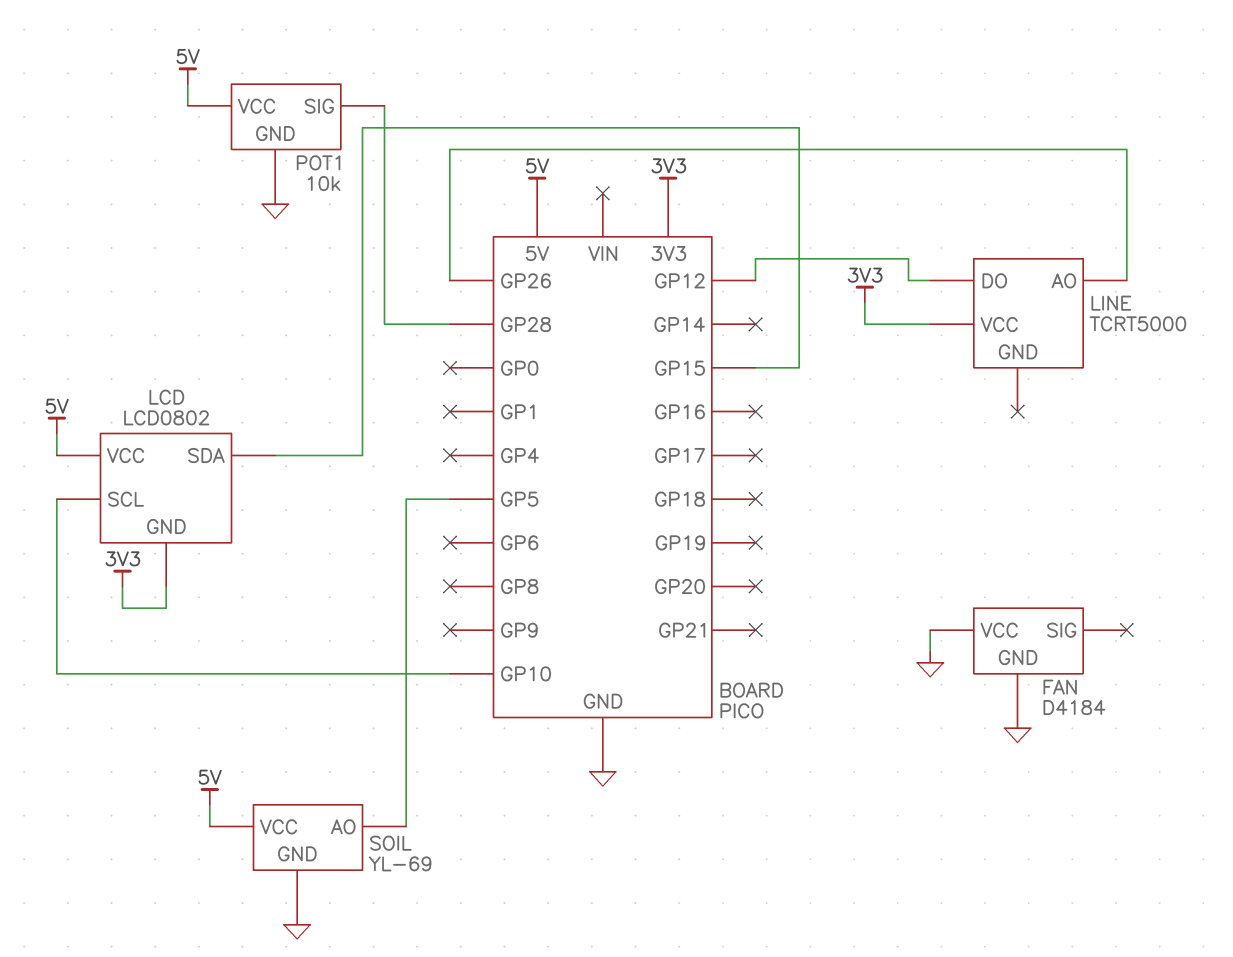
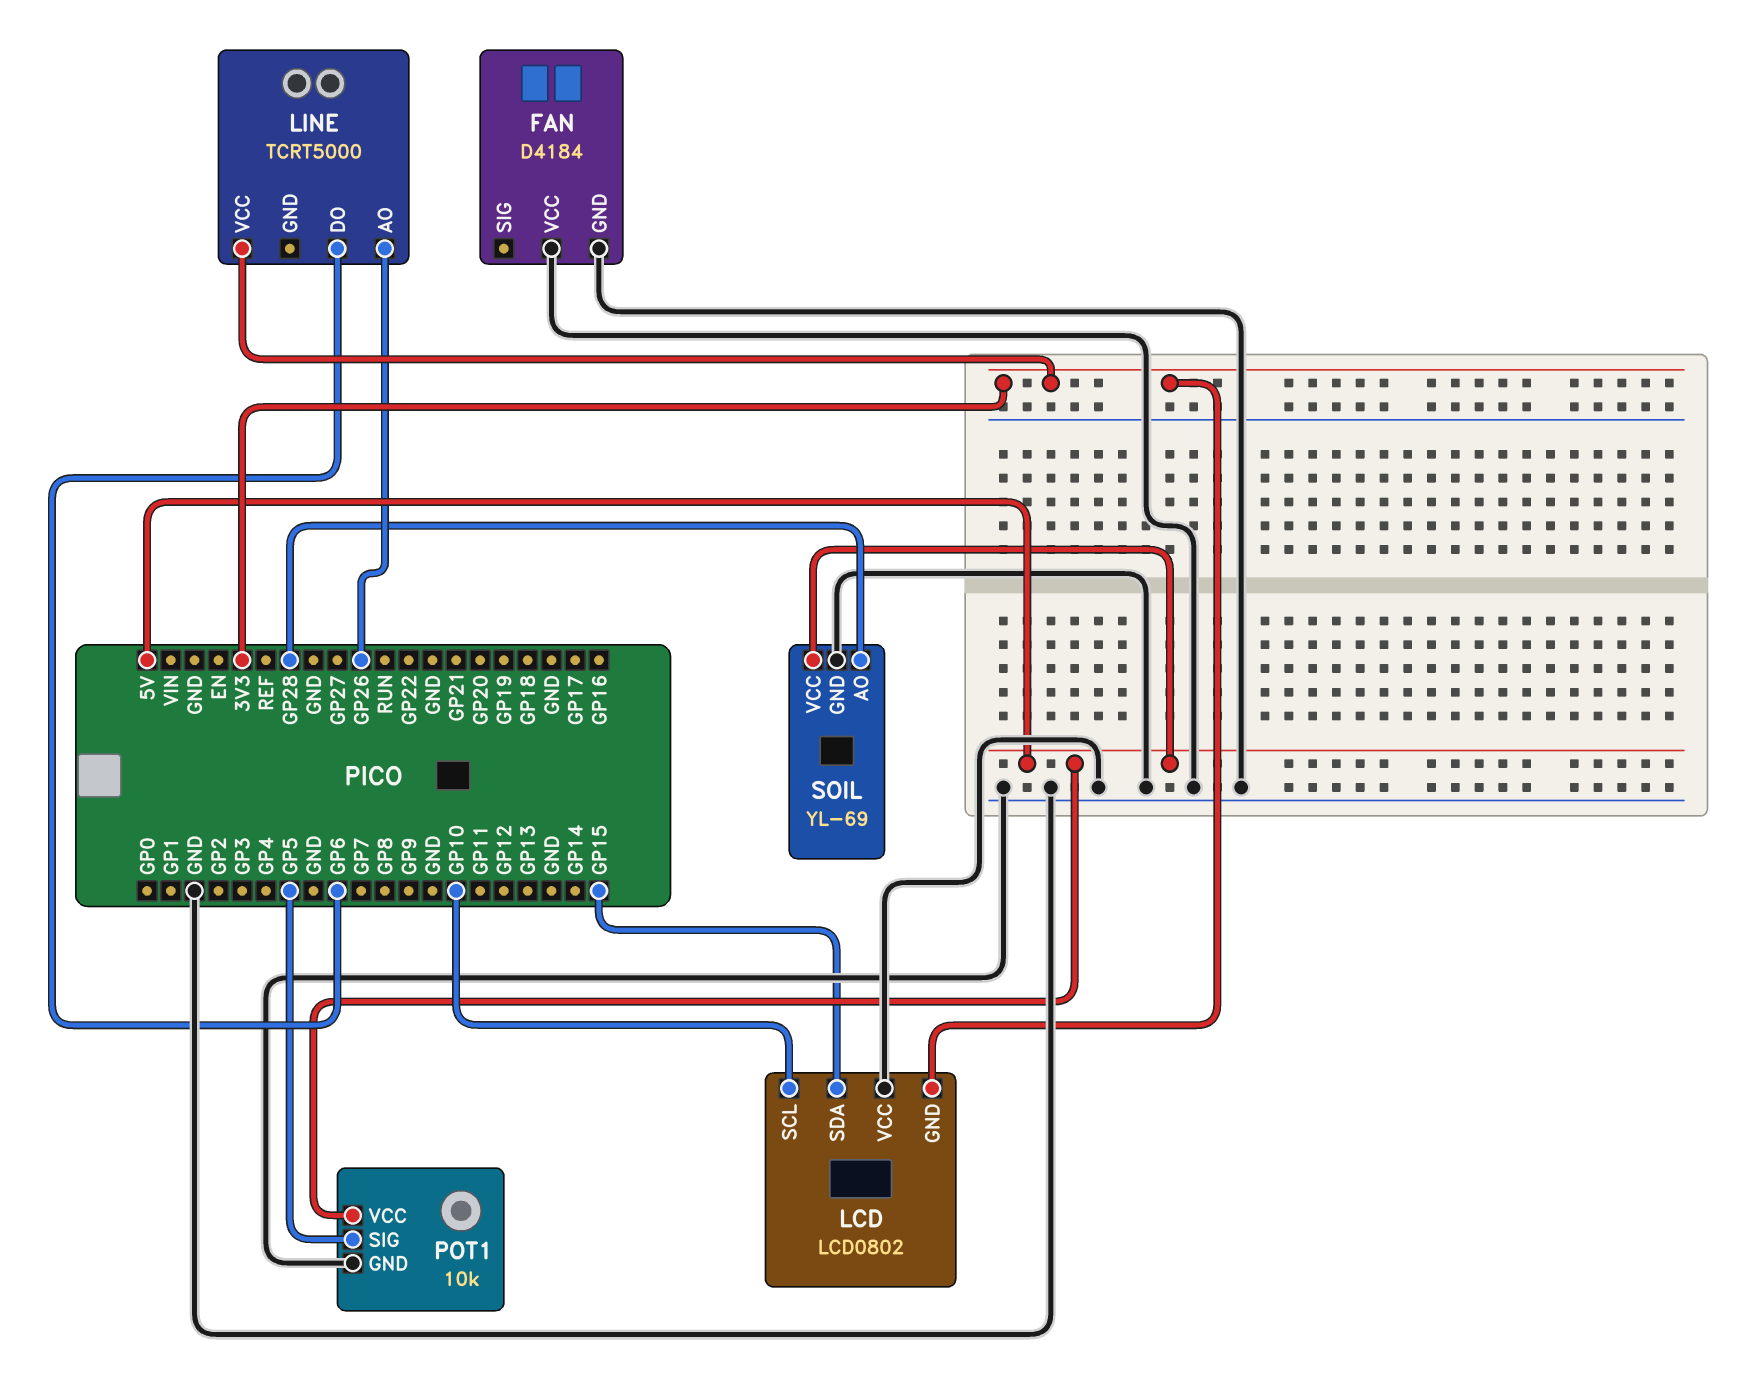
LCD pin VCC: 5V -> GND
LINE pin DO: GP12 -> GP6
POT1 pin SIG: GP28 -> GP5
SOIL pin AO: GP5 -> GP28

